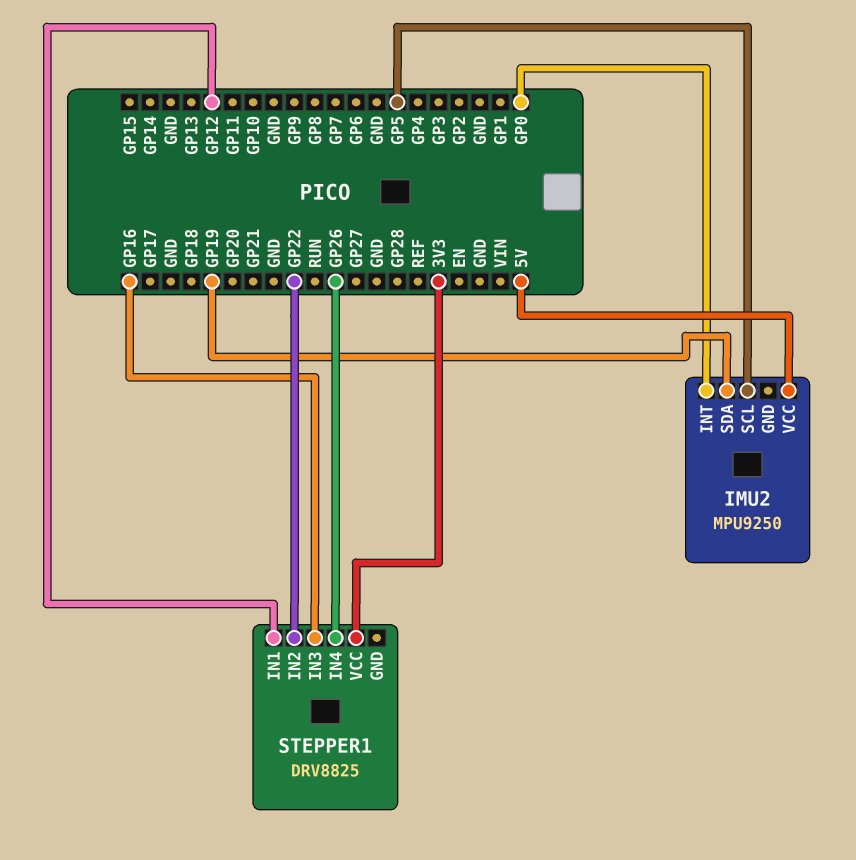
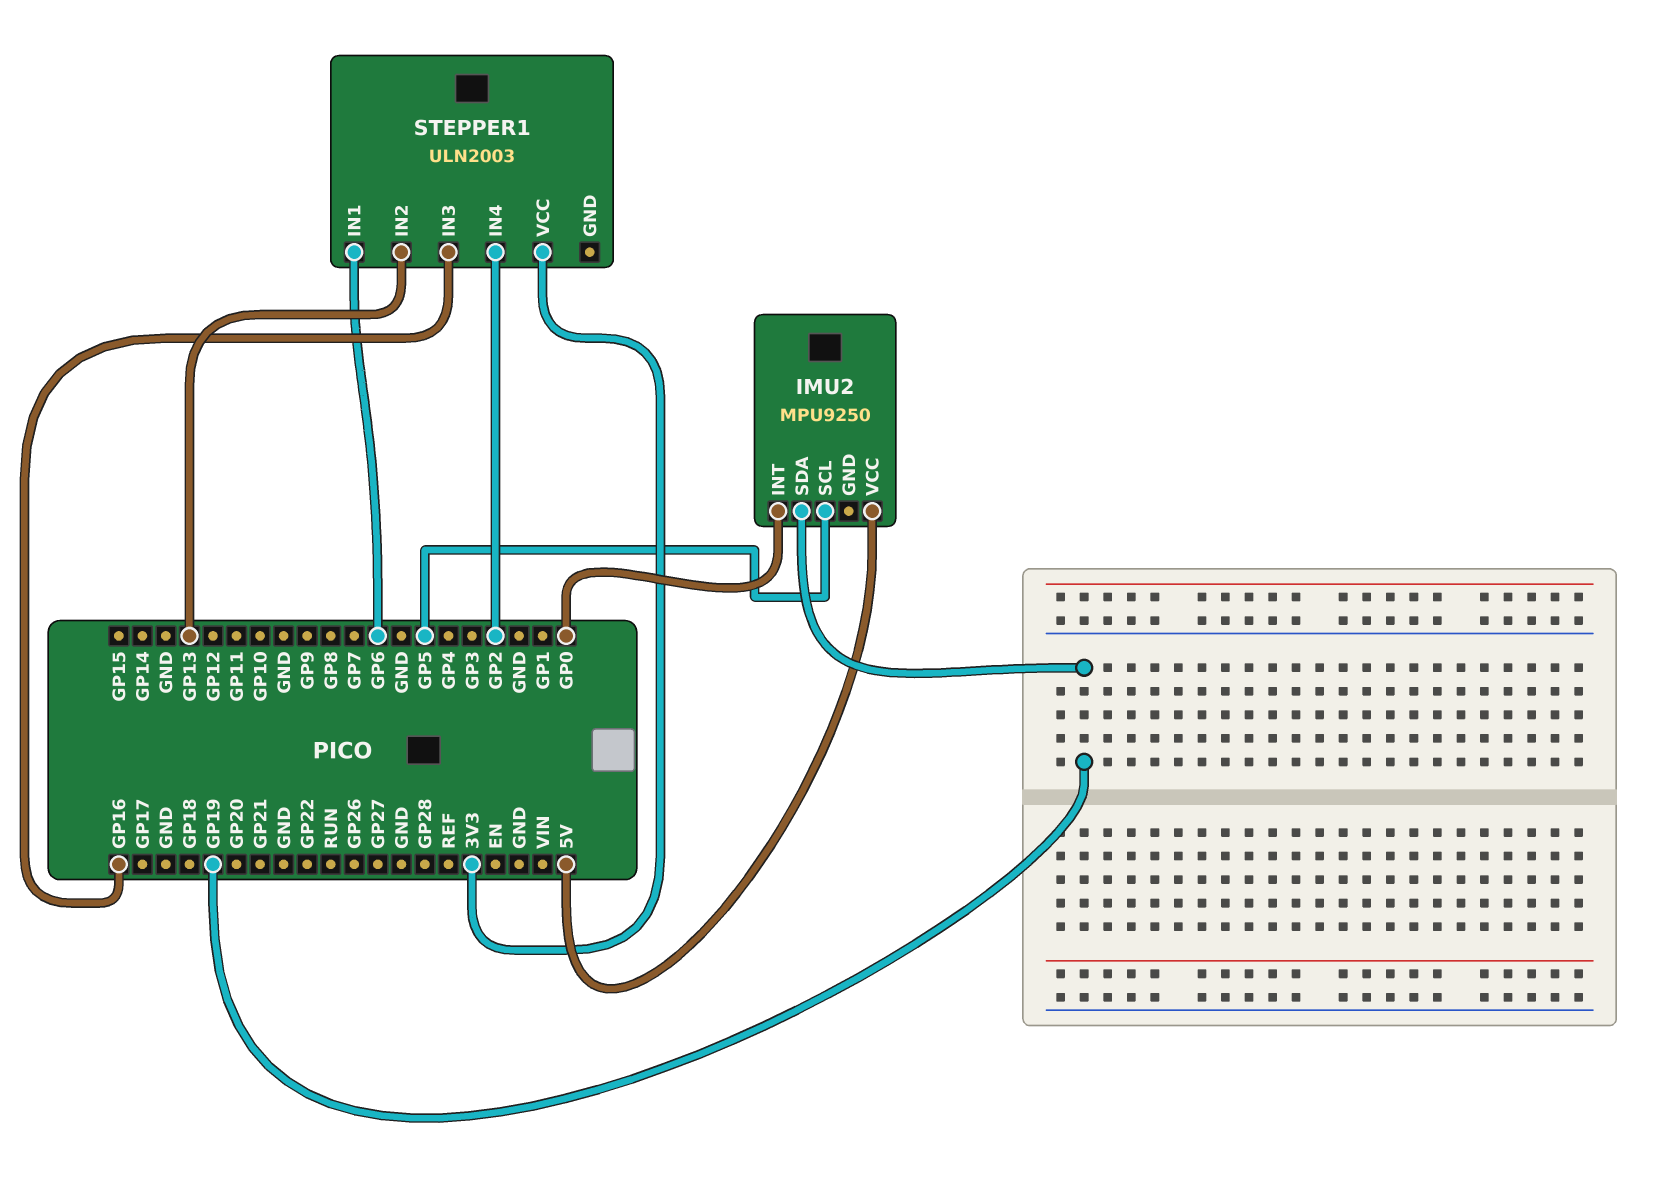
STEPPER1: DRV8825 -> ULN2003
STEPPER1 pin IN1: GP12 -> GP6
STEPPER1 pin IN2: GP22 -> GP13
STEPPER1 pin IN4: GP26 -> GP2

